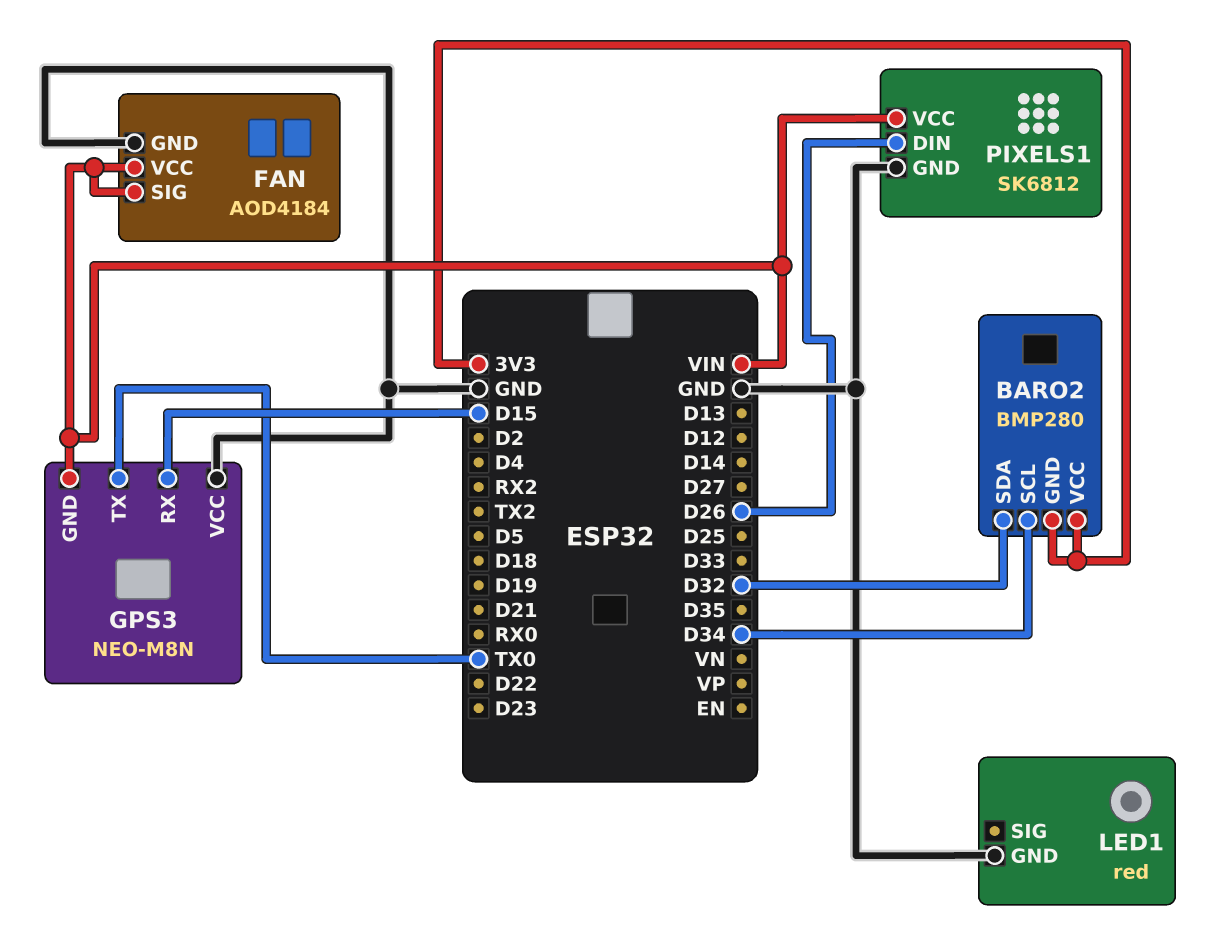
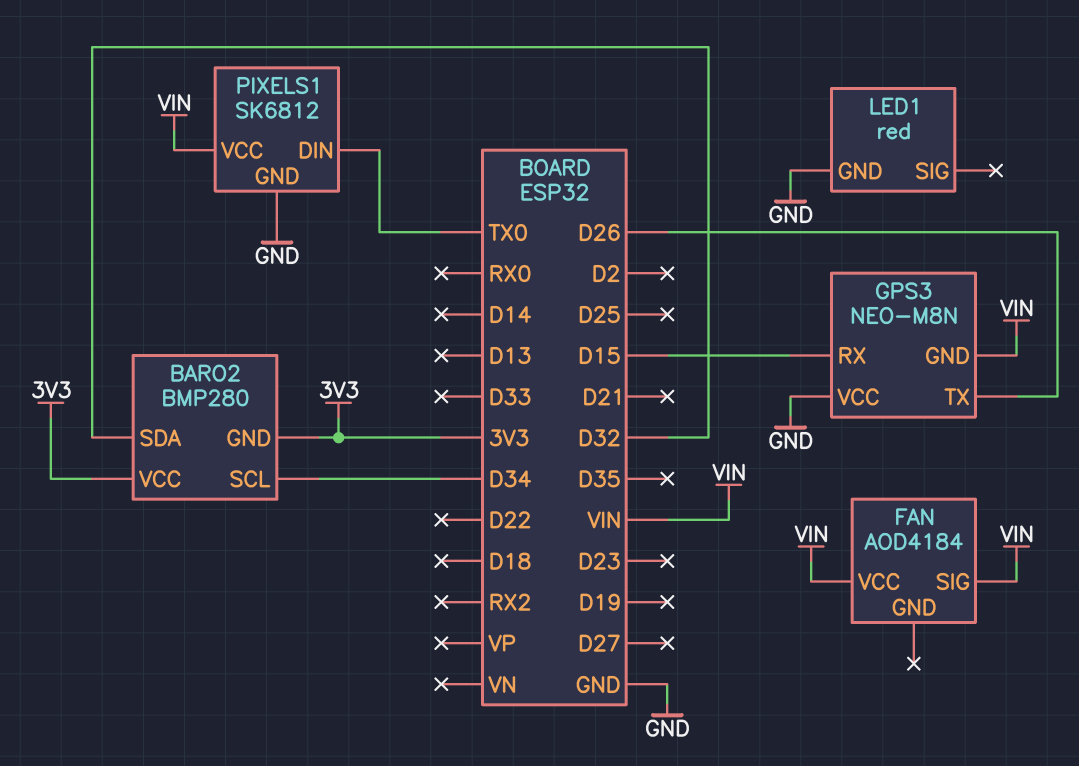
FAN pin GND: GND -> none
GPS3 pin TX: TX0 -> D26
PIXELS1 pin DIN: D26 -> TX0

